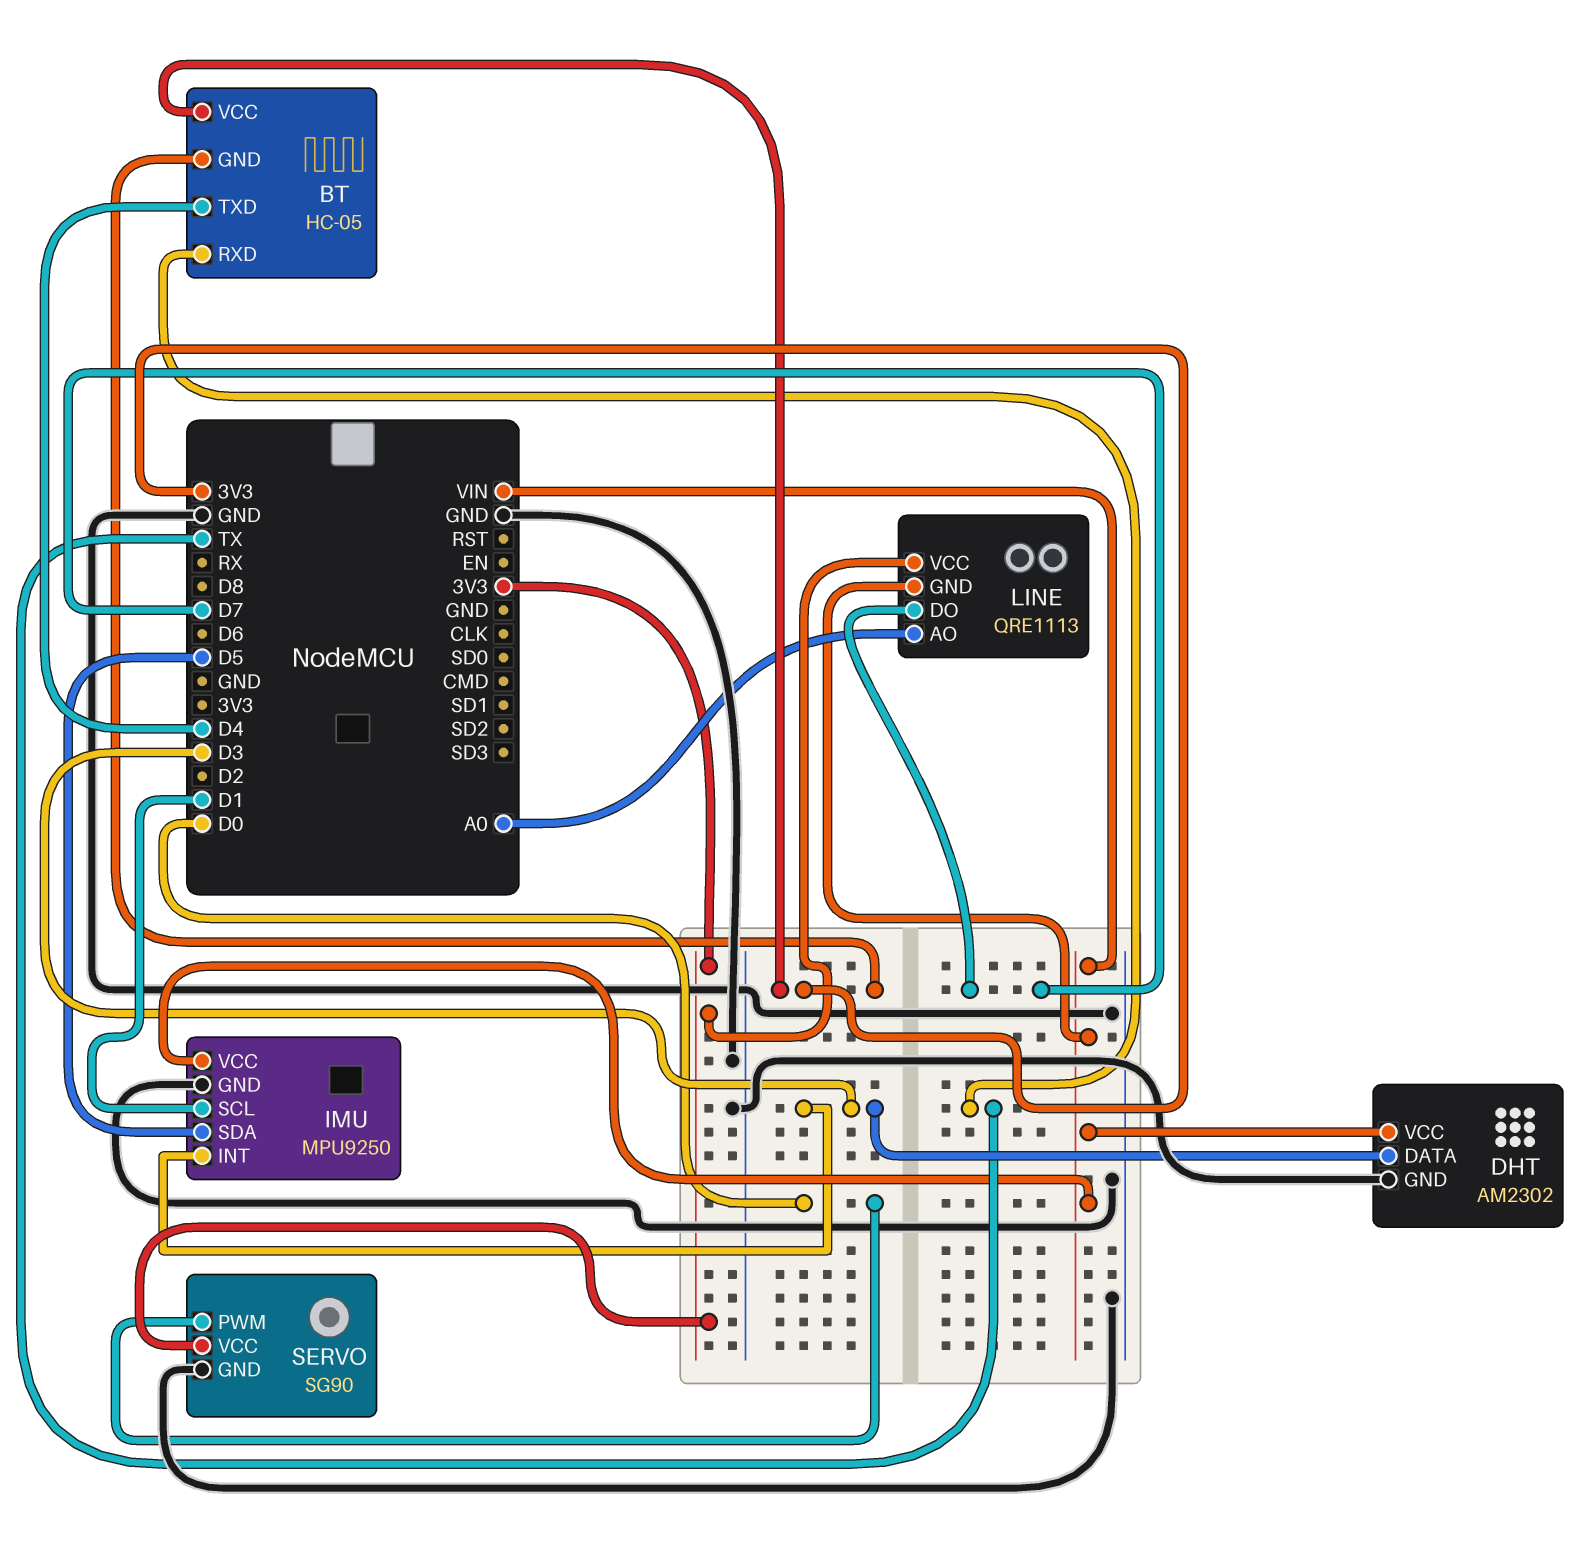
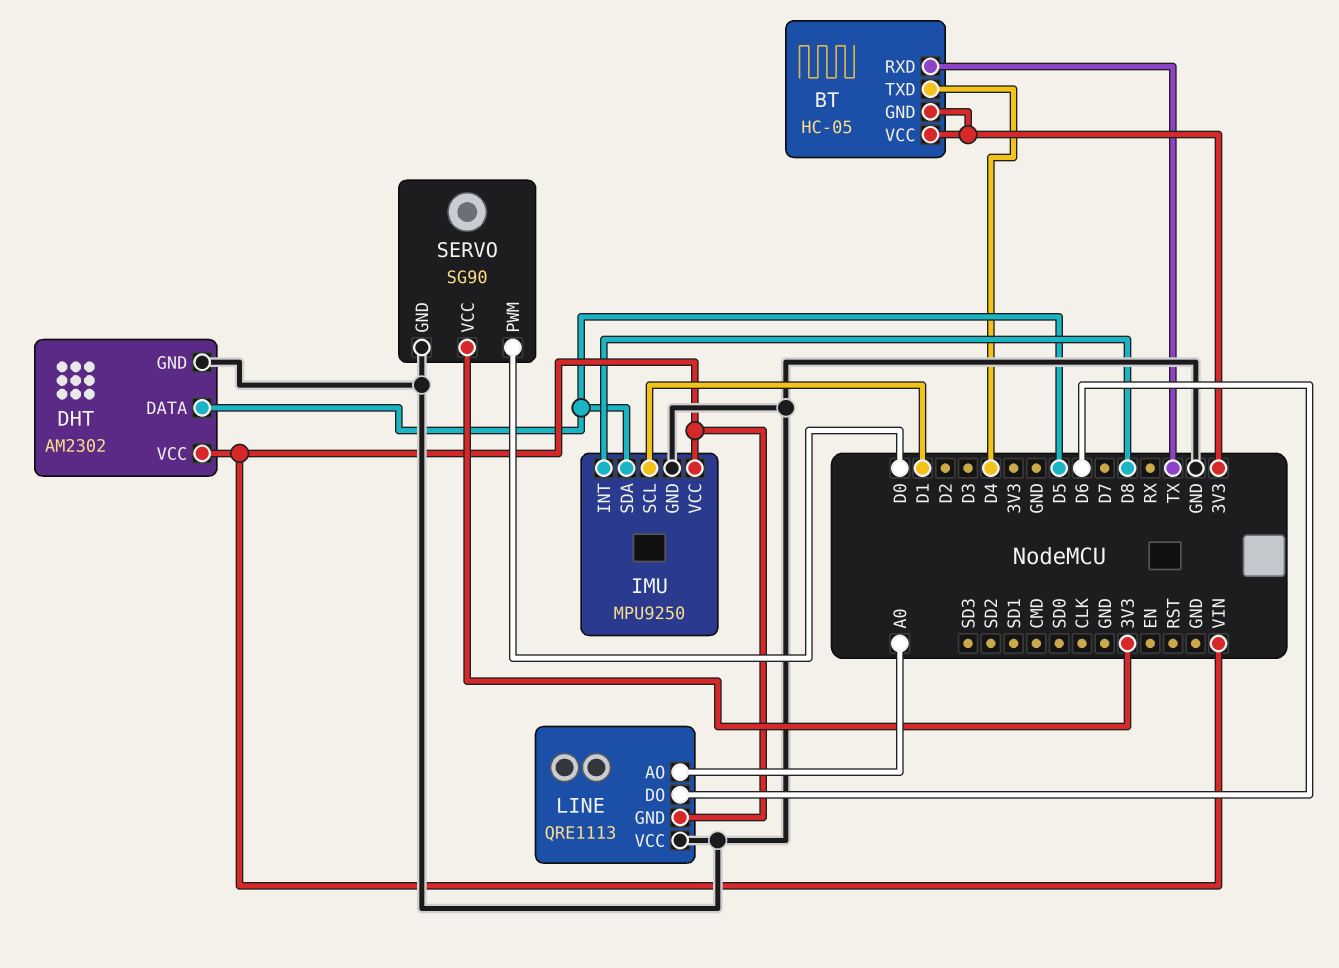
DHT pin DATA: D3 -> D5
IMU pin INT: D3 -> D8
LINE pin DO: D7 -> D6
LINE pin VCC: 3V3 -> GND

